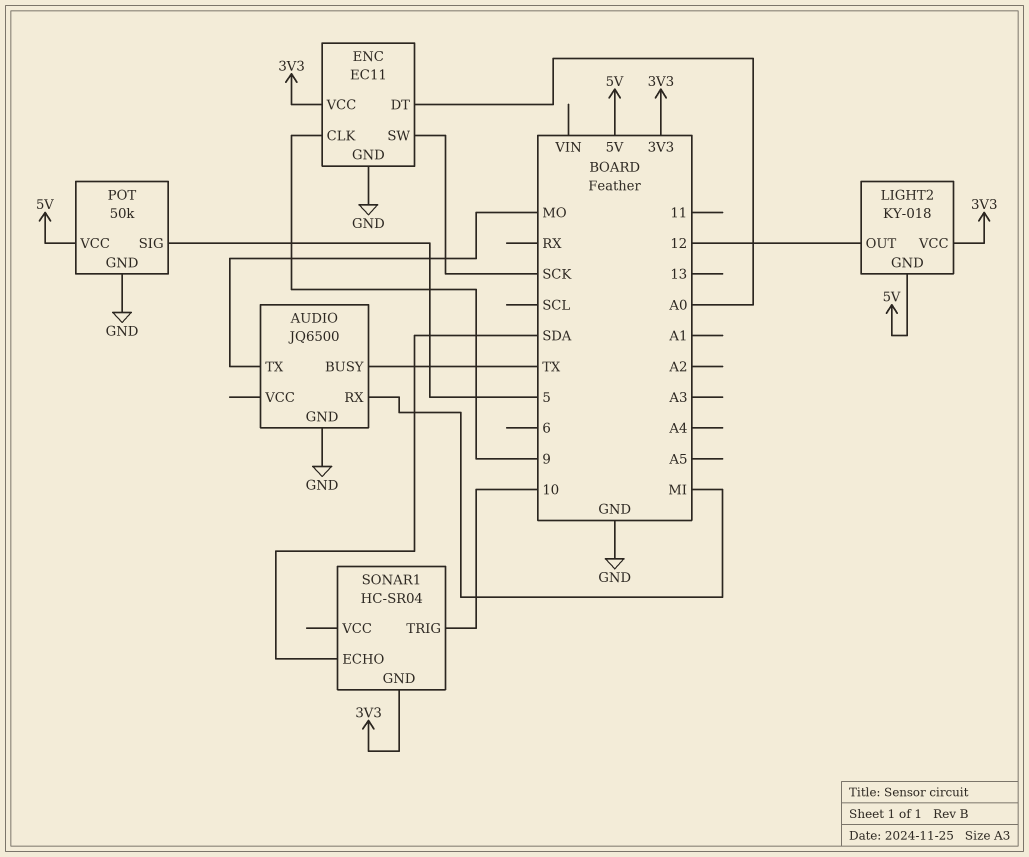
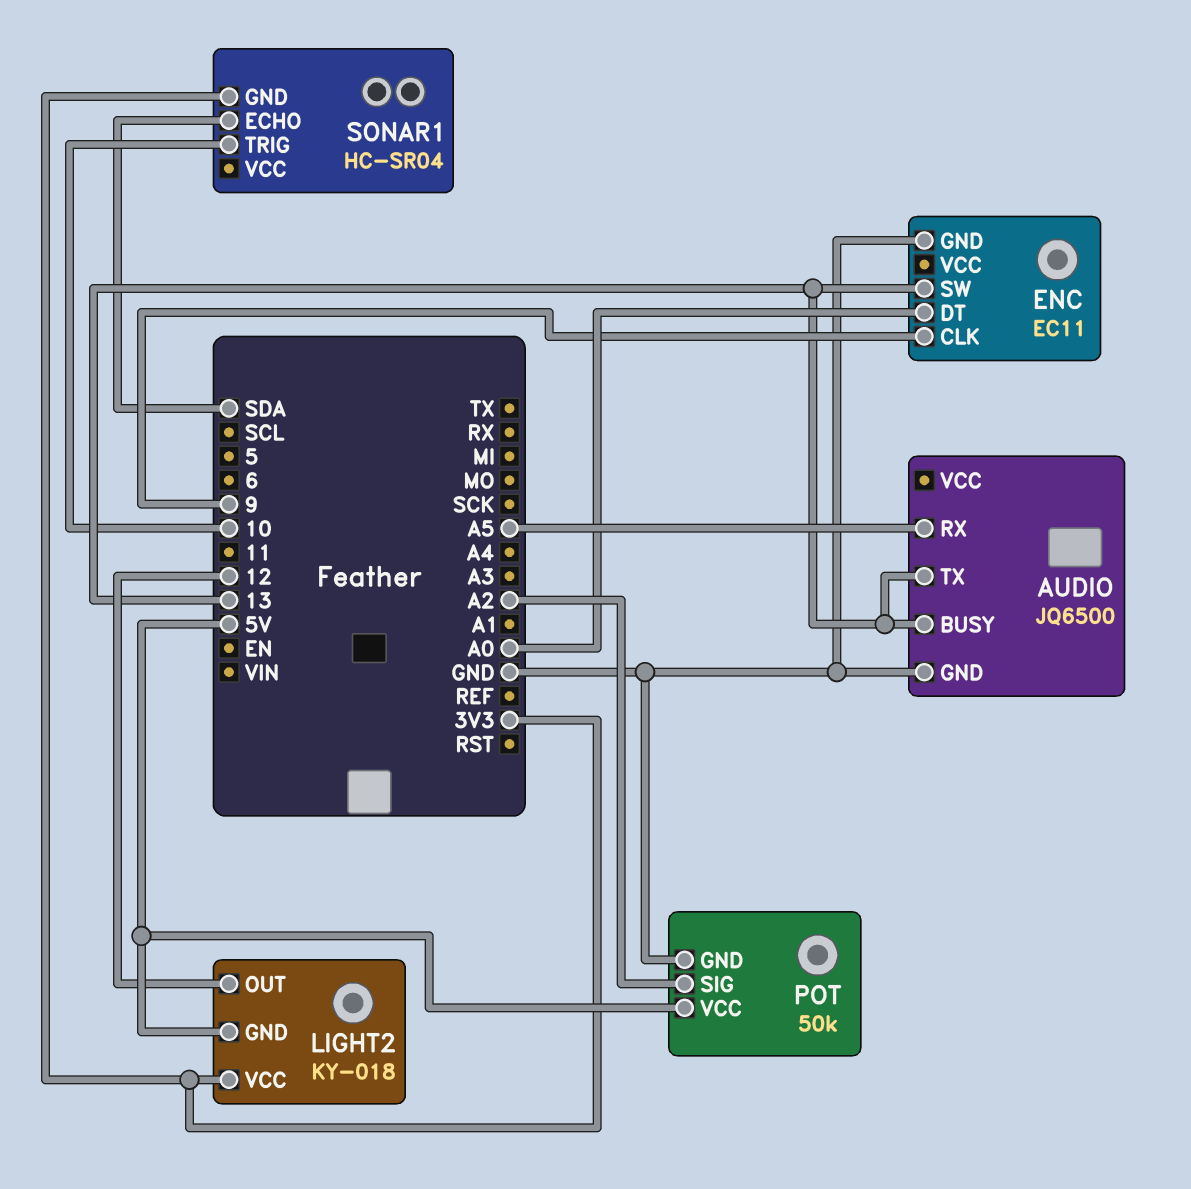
AUDIO pin BUSY: TX -> 13
AUDIO pin RX: MI -> A5
AUDIO pin TX: MO -> 13
ENC pin SW: SCK -> 13
ENC pin VCC: 3V3 -> none
POT pin SIG: 5 -> A2

